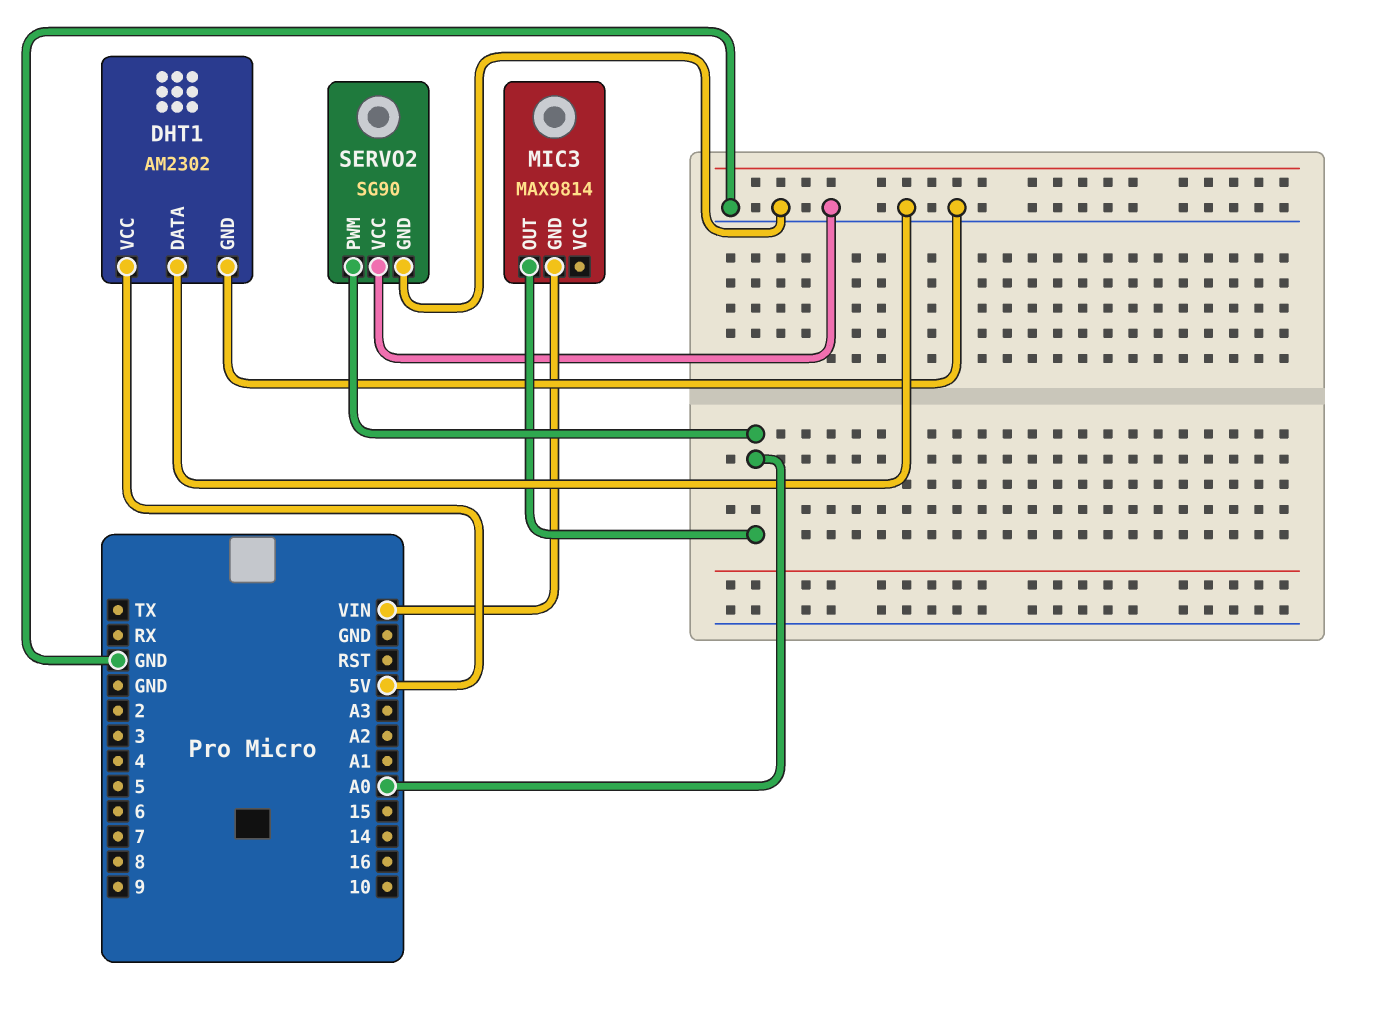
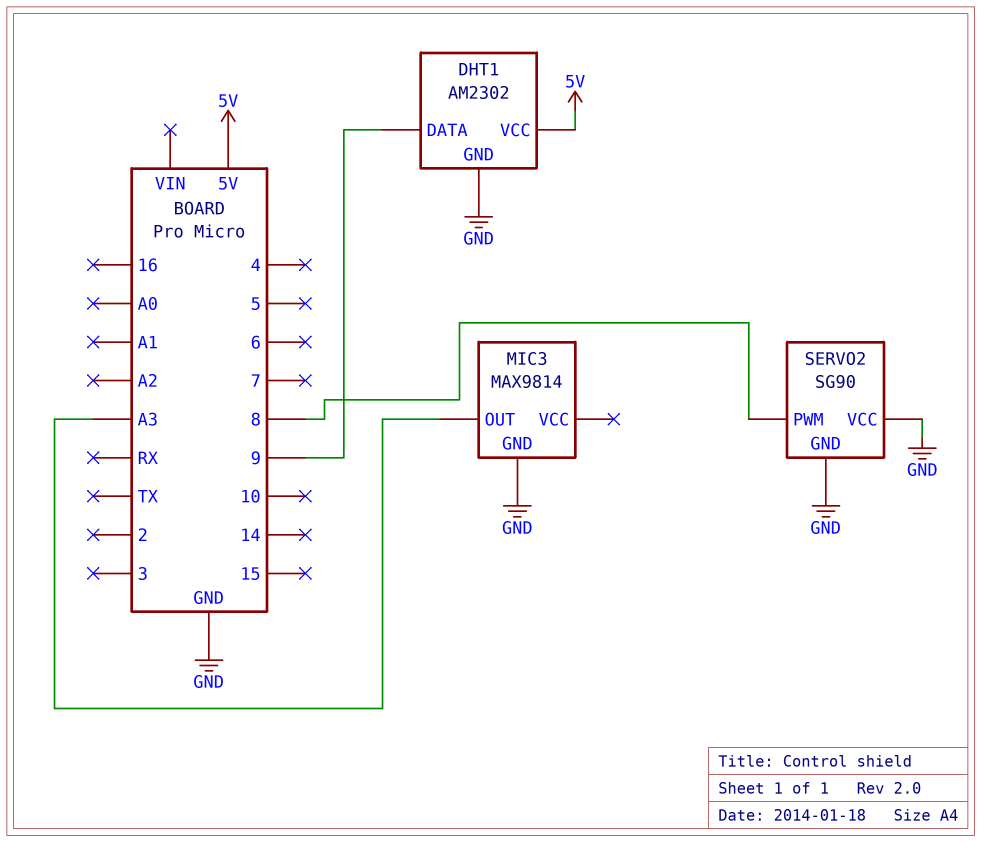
DHT1 pin DATA: GND -> 9
MIC3 pin GND: VIN -> GND
MIC3 pin OUT: A0 -> A3
SERVO2 pin PWM: A0 -> 8

